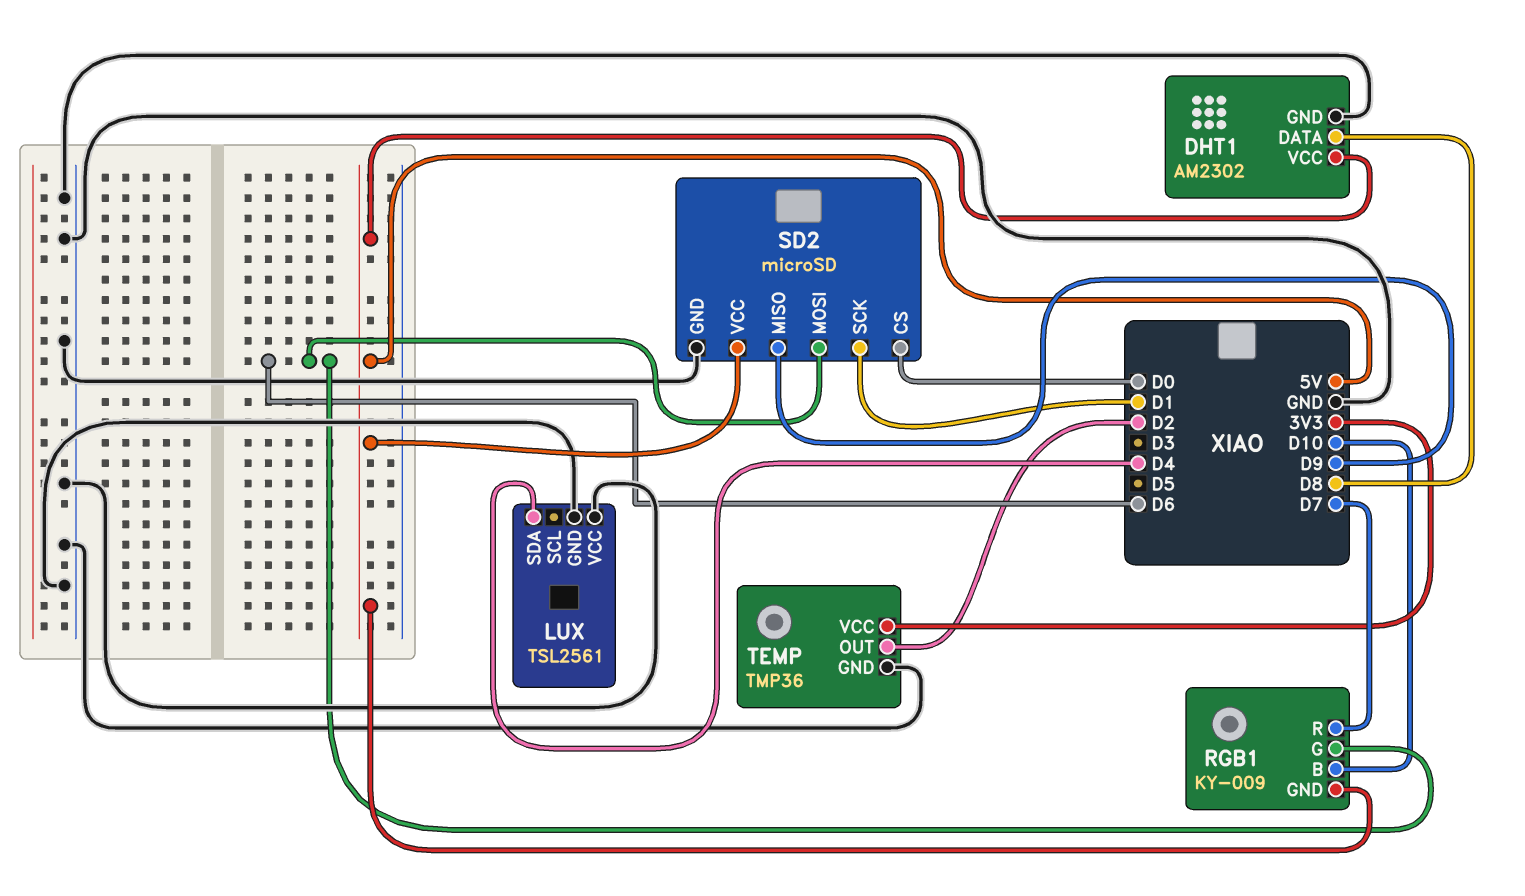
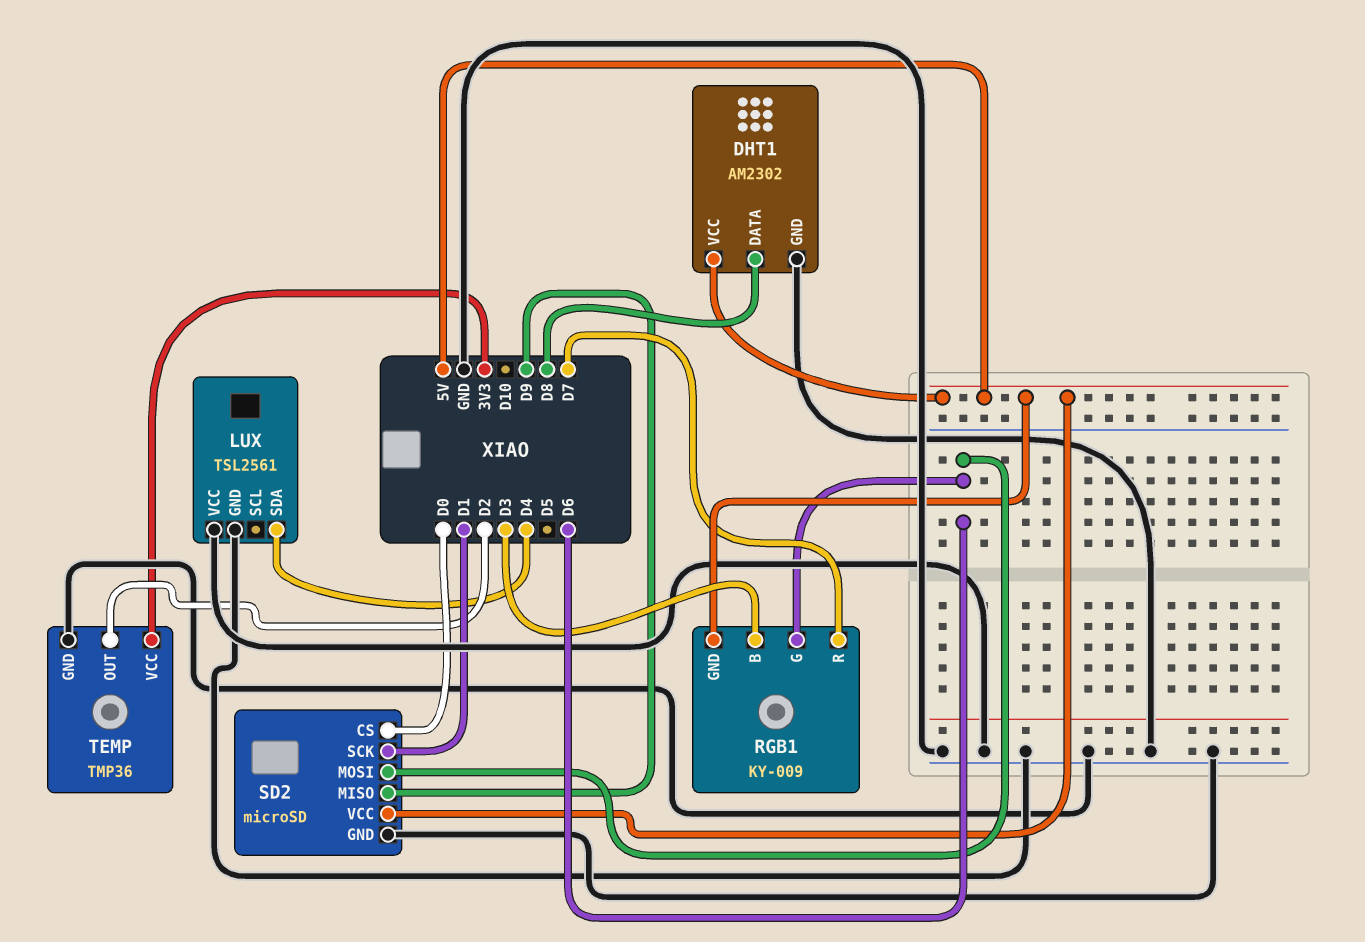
RGB1 pin B: D10 -> D3

